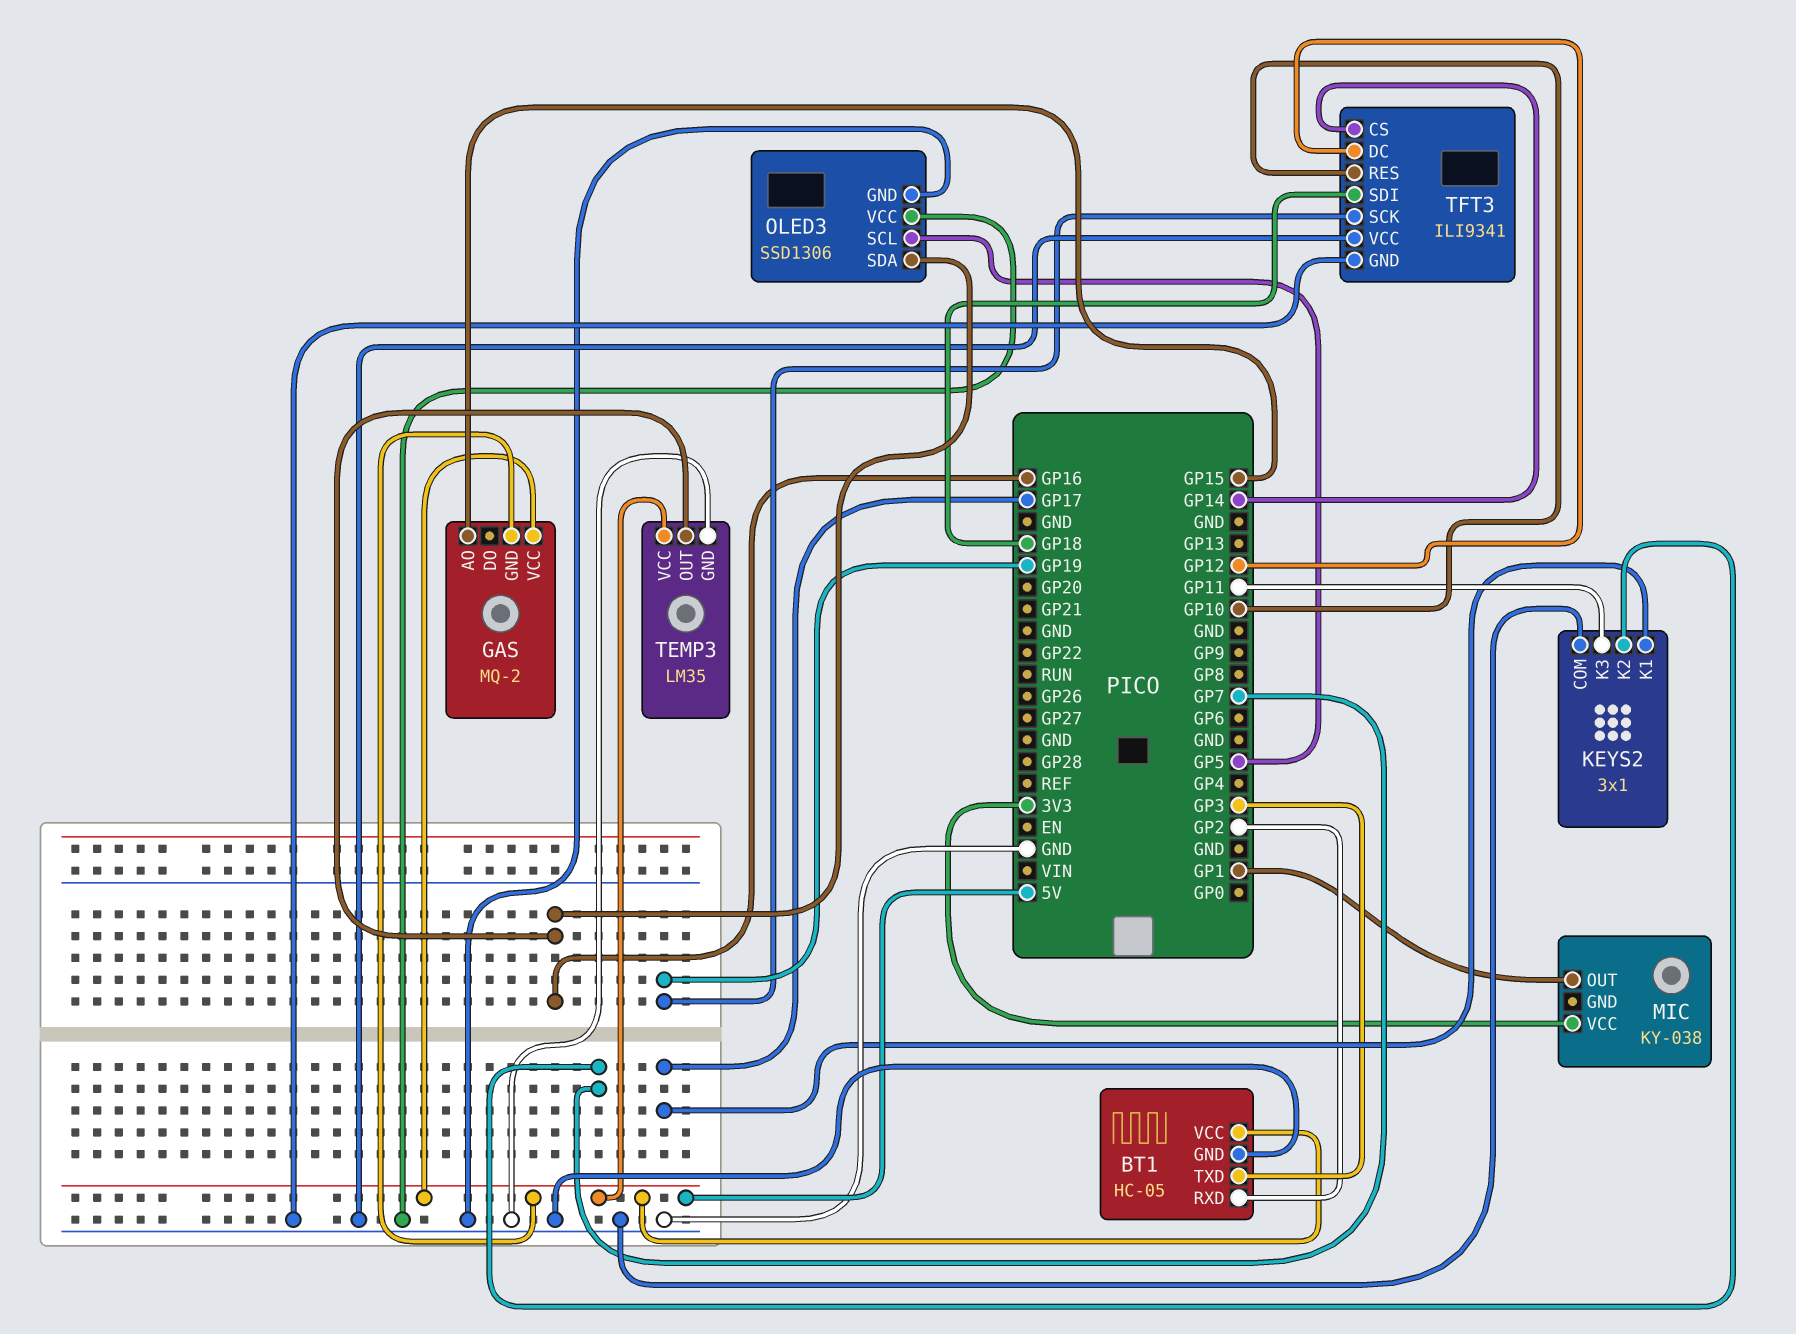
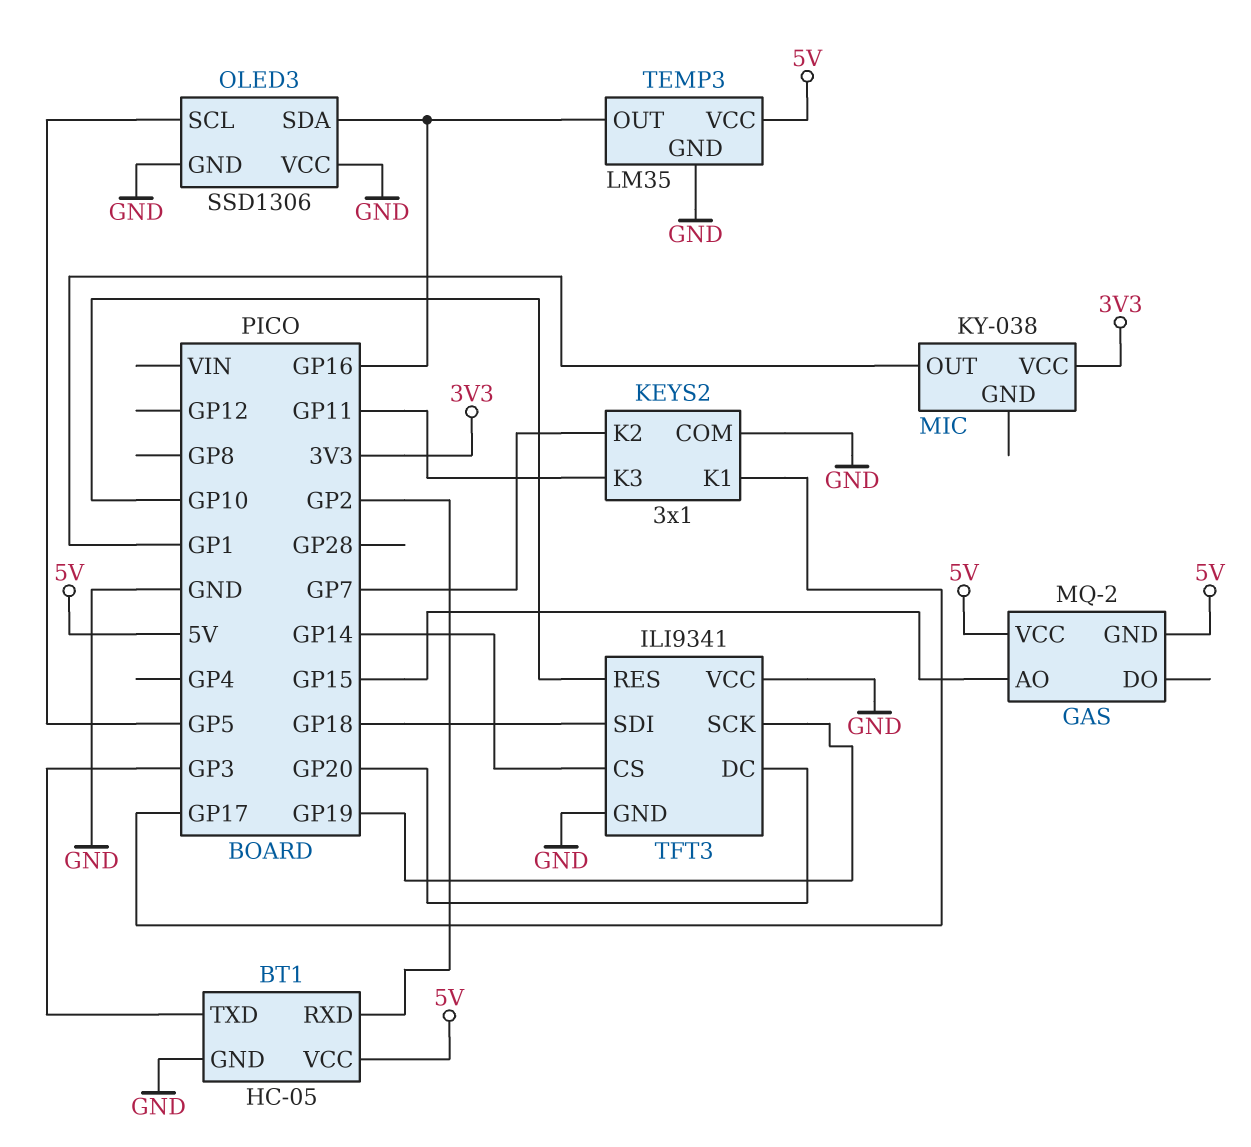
TFT3 pin DC: GP12 -> GP20

